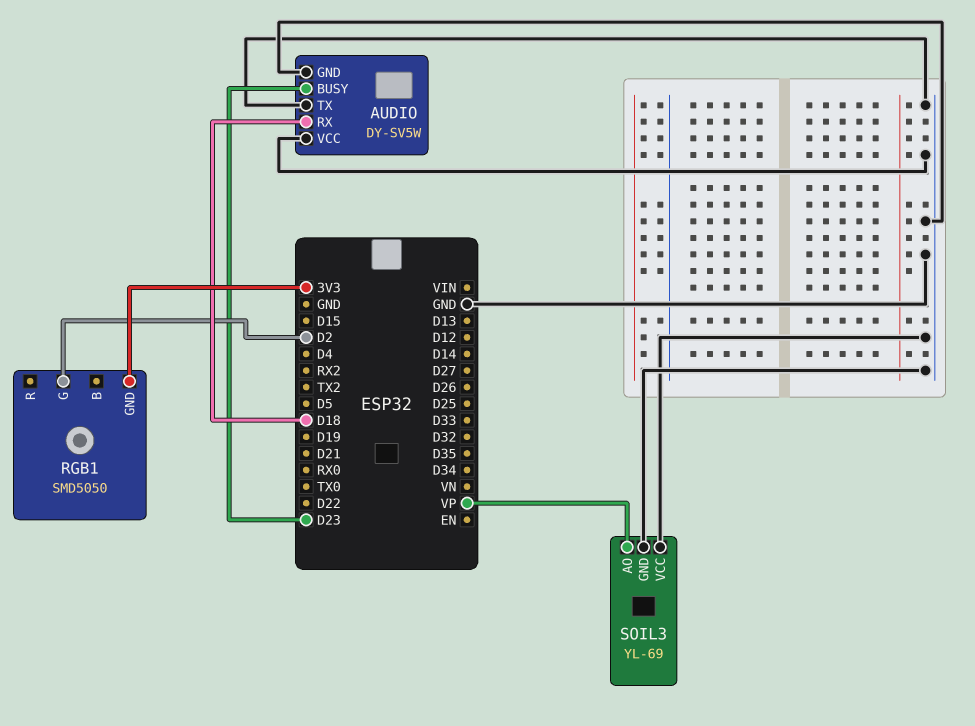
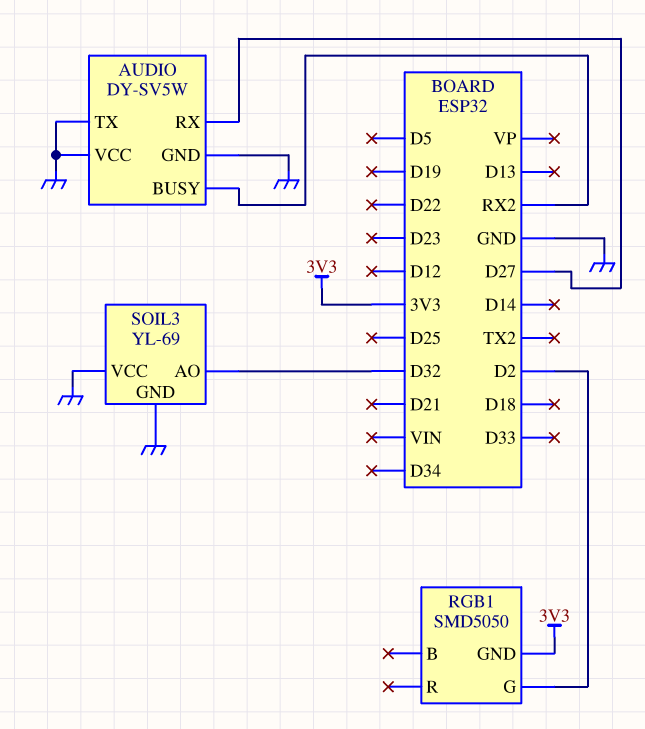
AUDIO pin BUSY: D23 -> RX2
AUDIO pin RX: D18 -> D27
SOIL3 pin AO: VP -> D32

